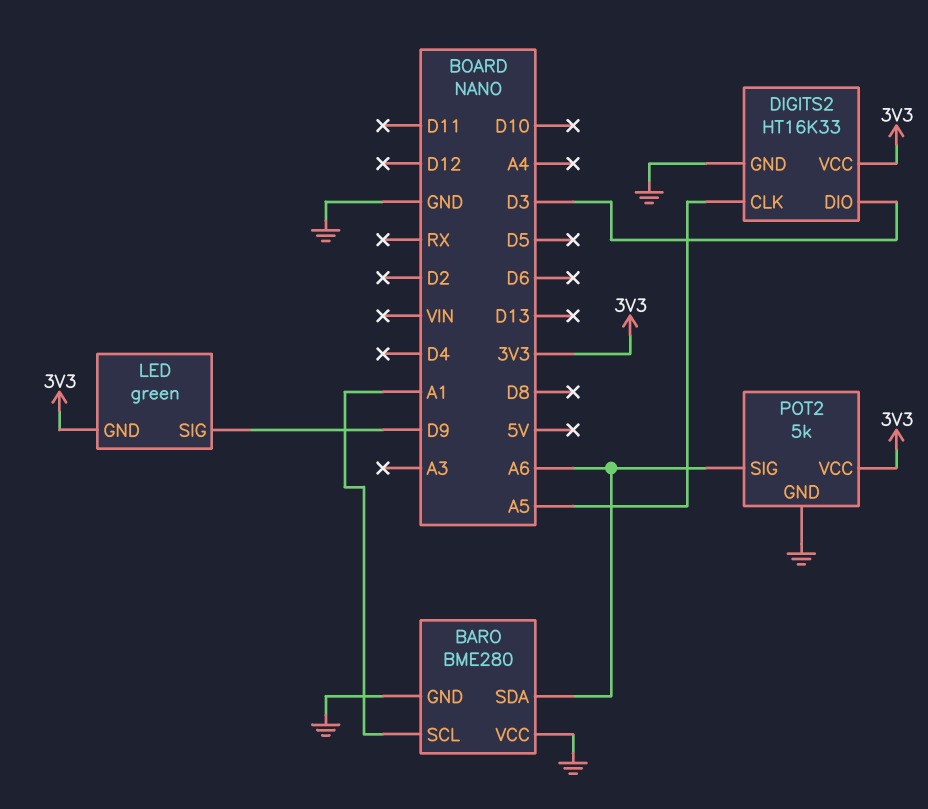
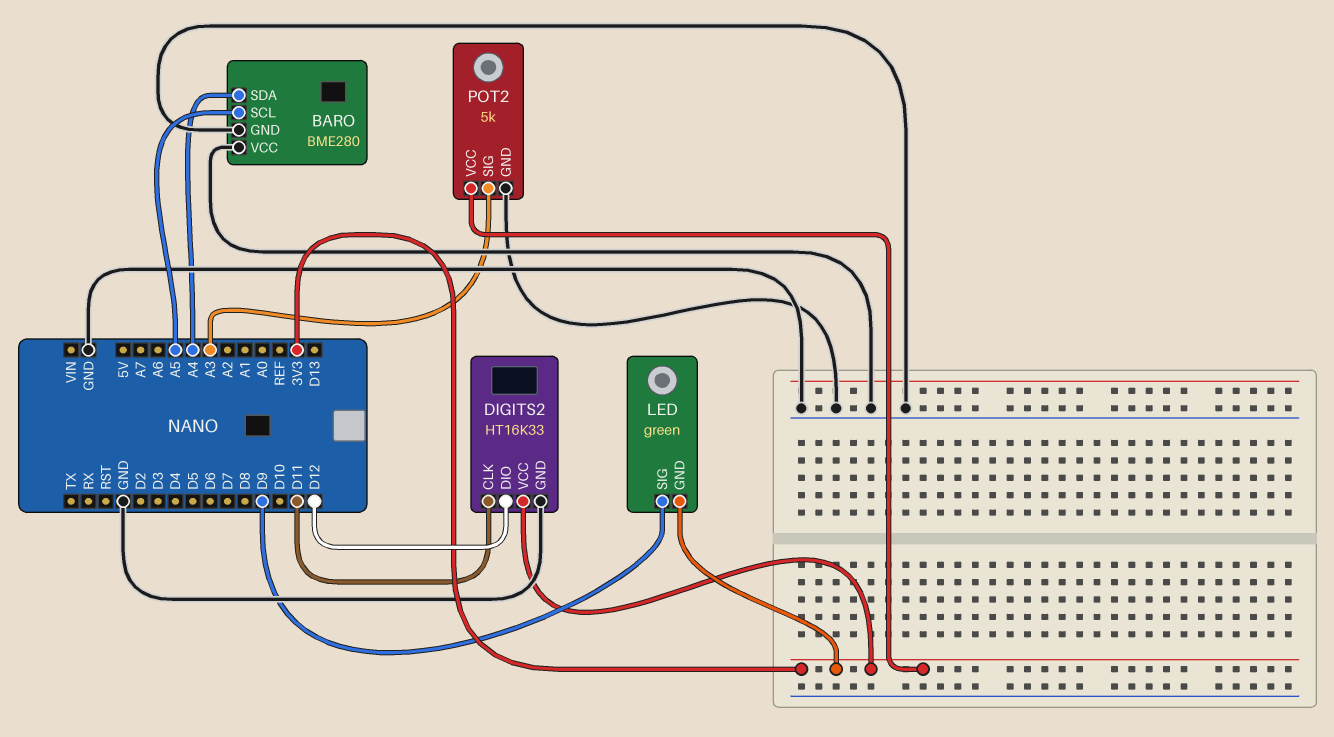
BARO pin SCL: A1 -> A5
BARO pin SDA: A6 -> A4
DIGITS2 pin CLK: A5 -> D11
DIGITS2 pin DIO: D3 -> D12
POT2 pin SIG: A6 -> A3

